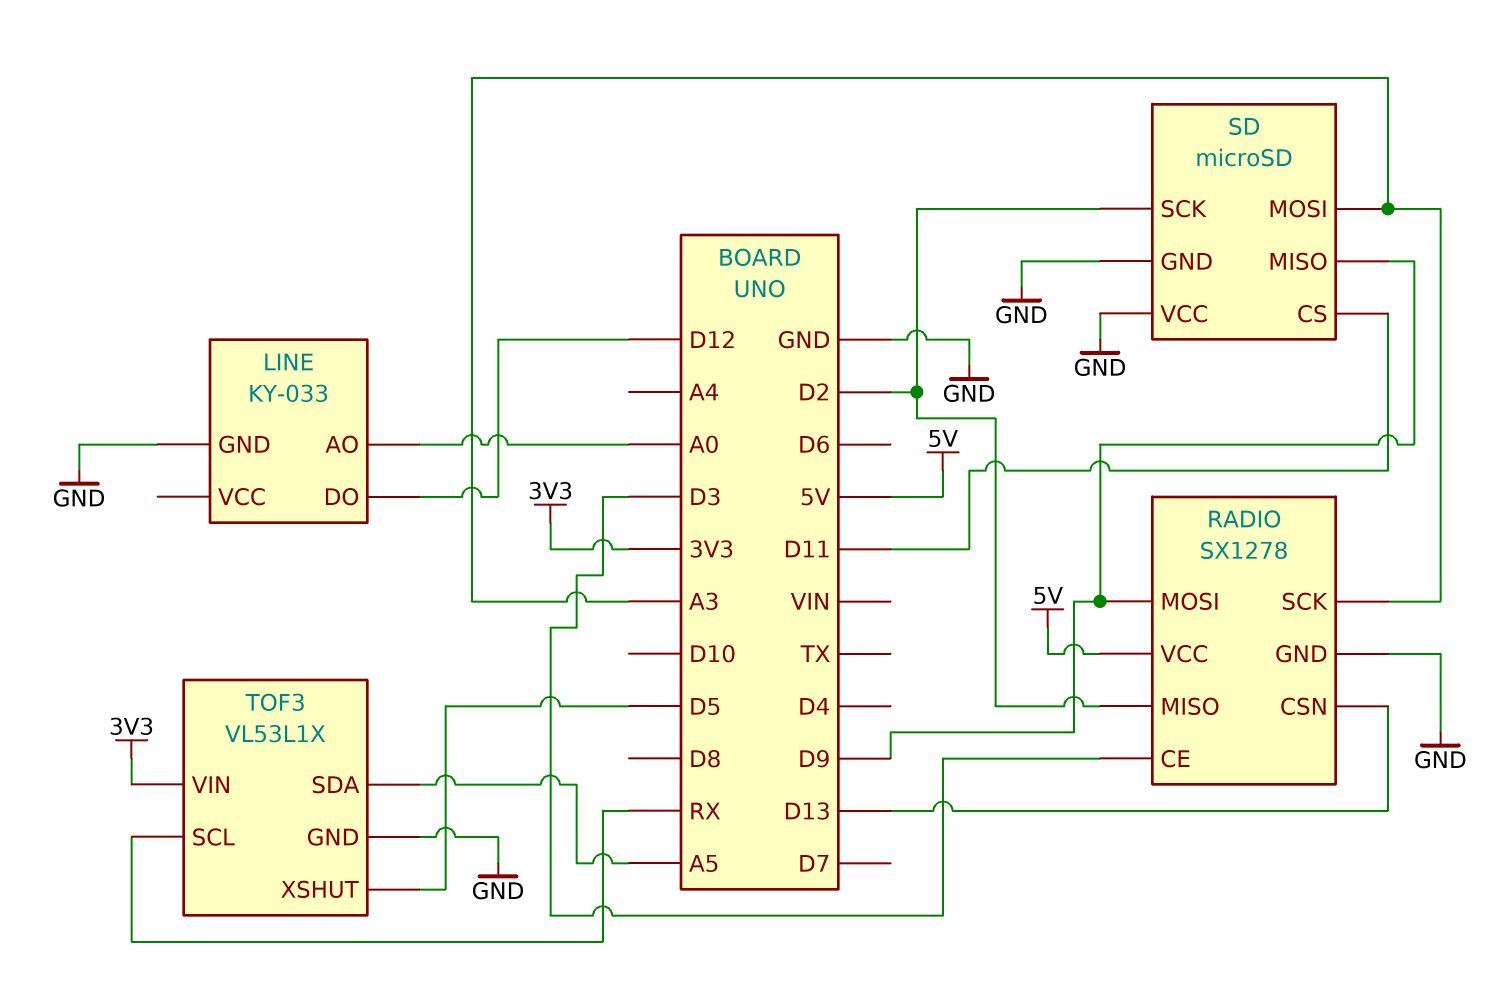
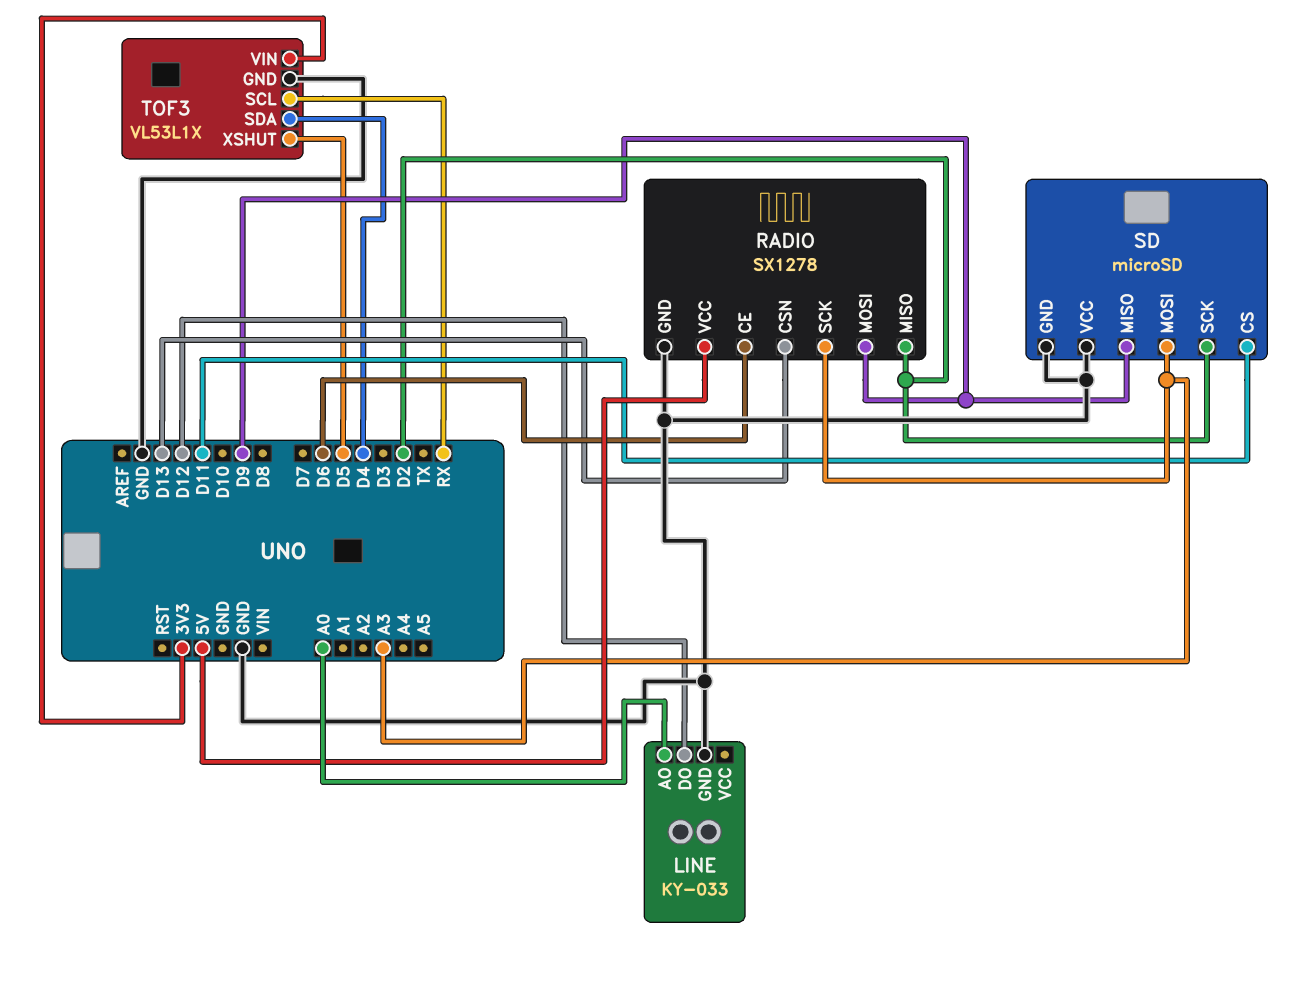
RADIO pin CE: D3 -> D6
TOF3 pin SDA: A5 -> D4

